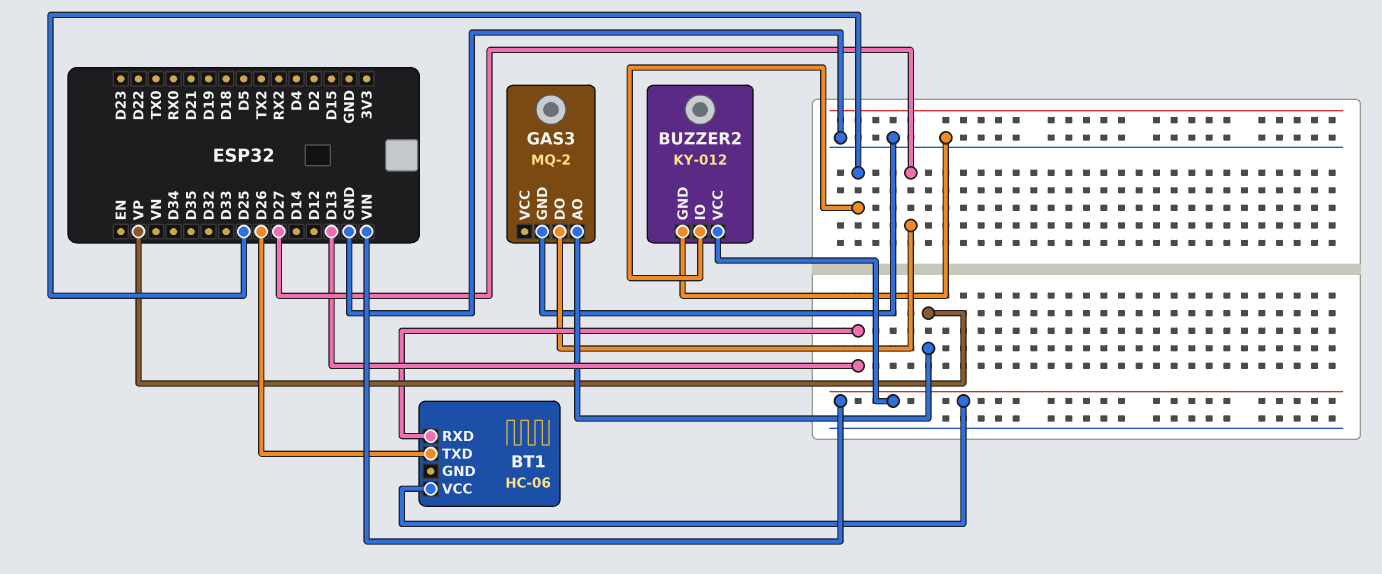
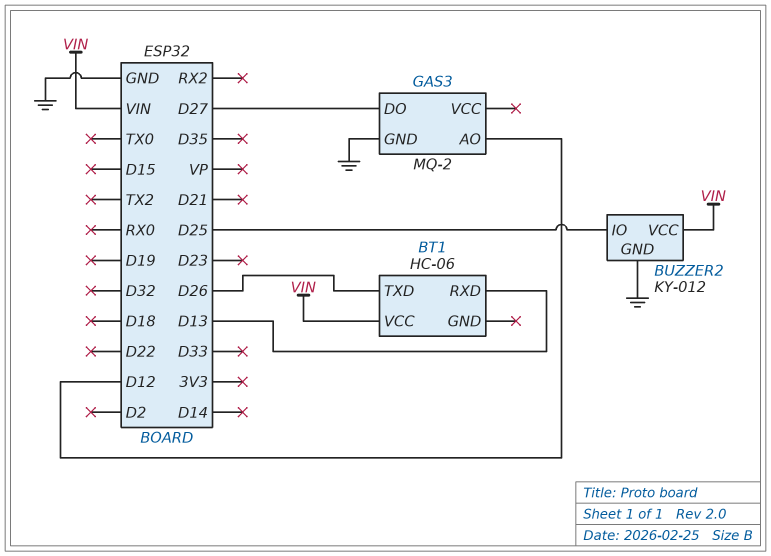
GAS3 pin AO: VP -> D12

